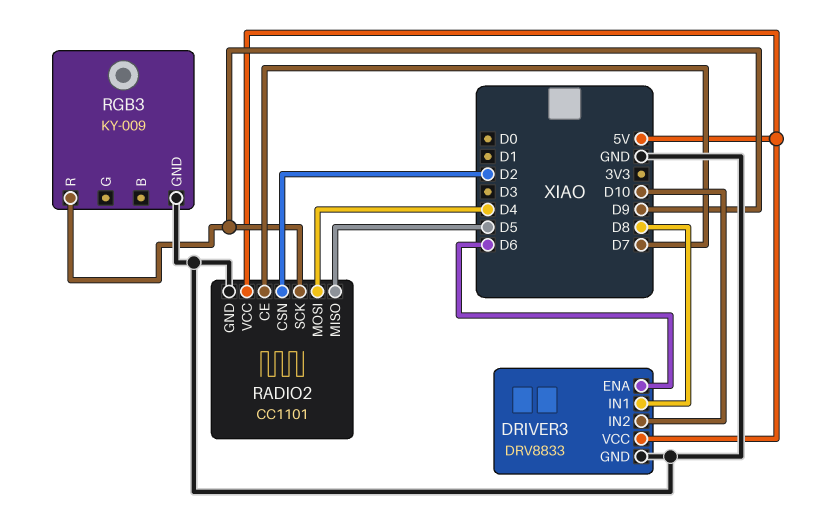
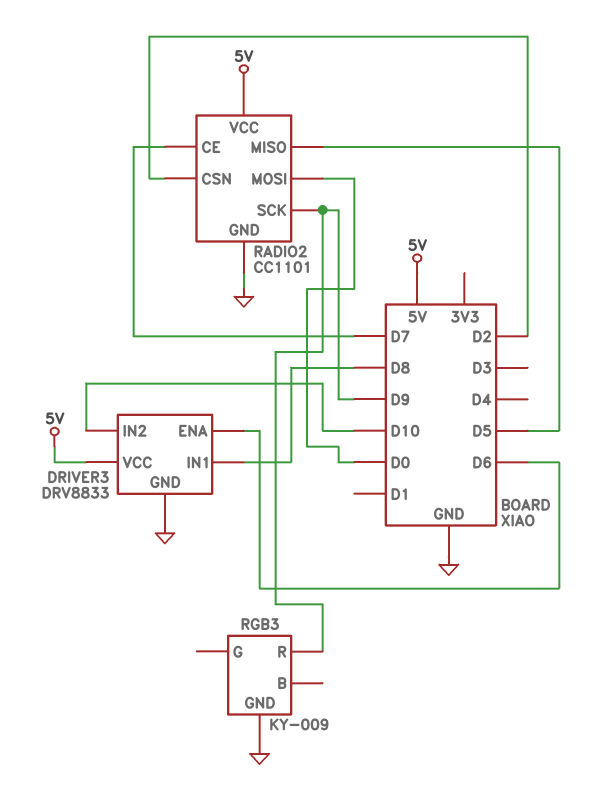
RADIO2 pin MOSI: D4 -> D0

